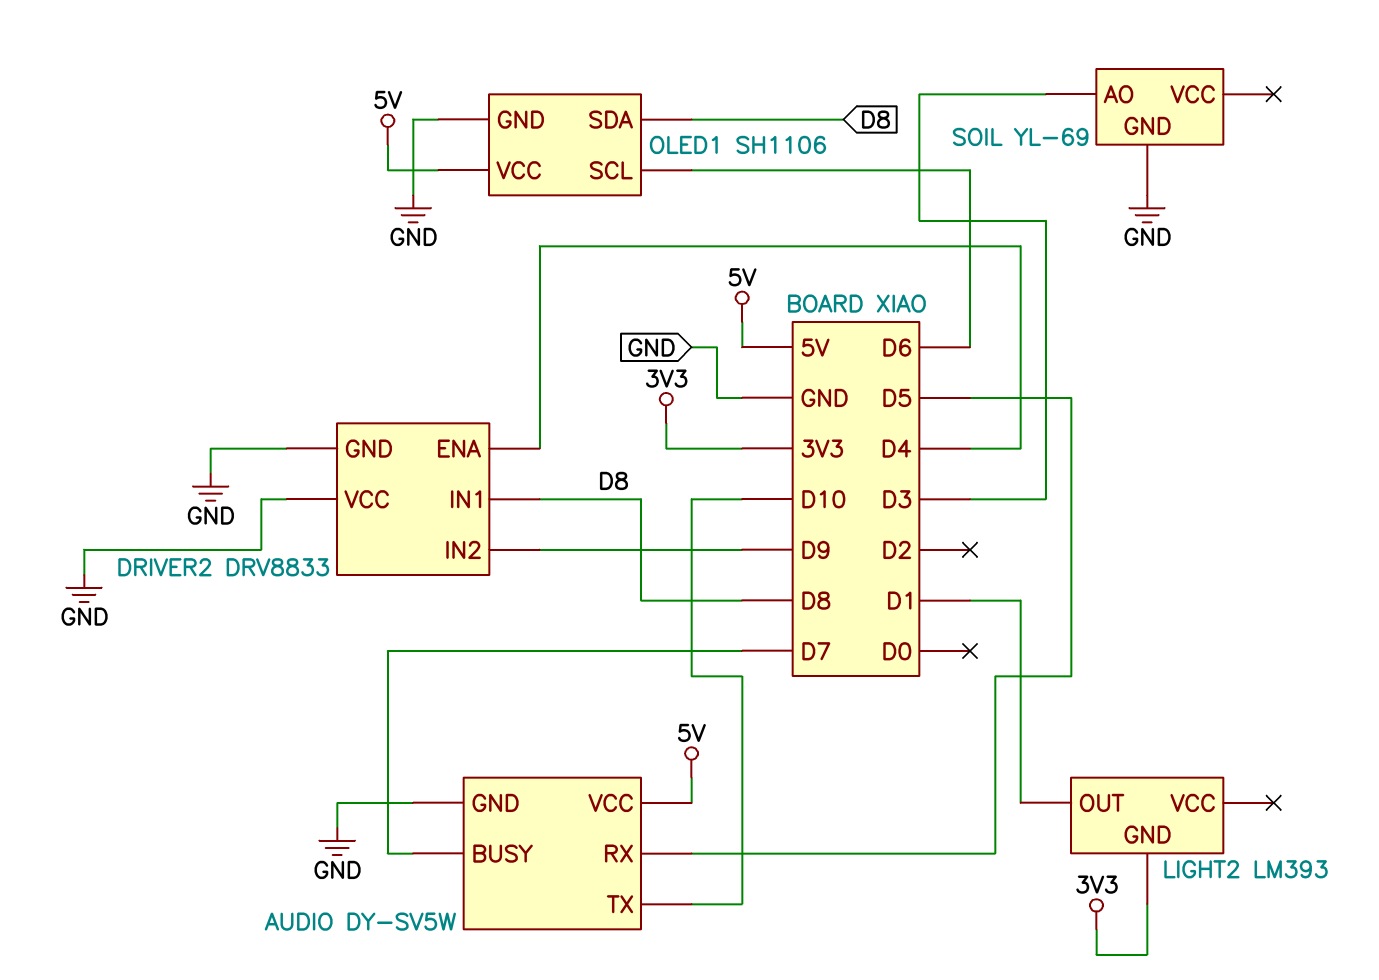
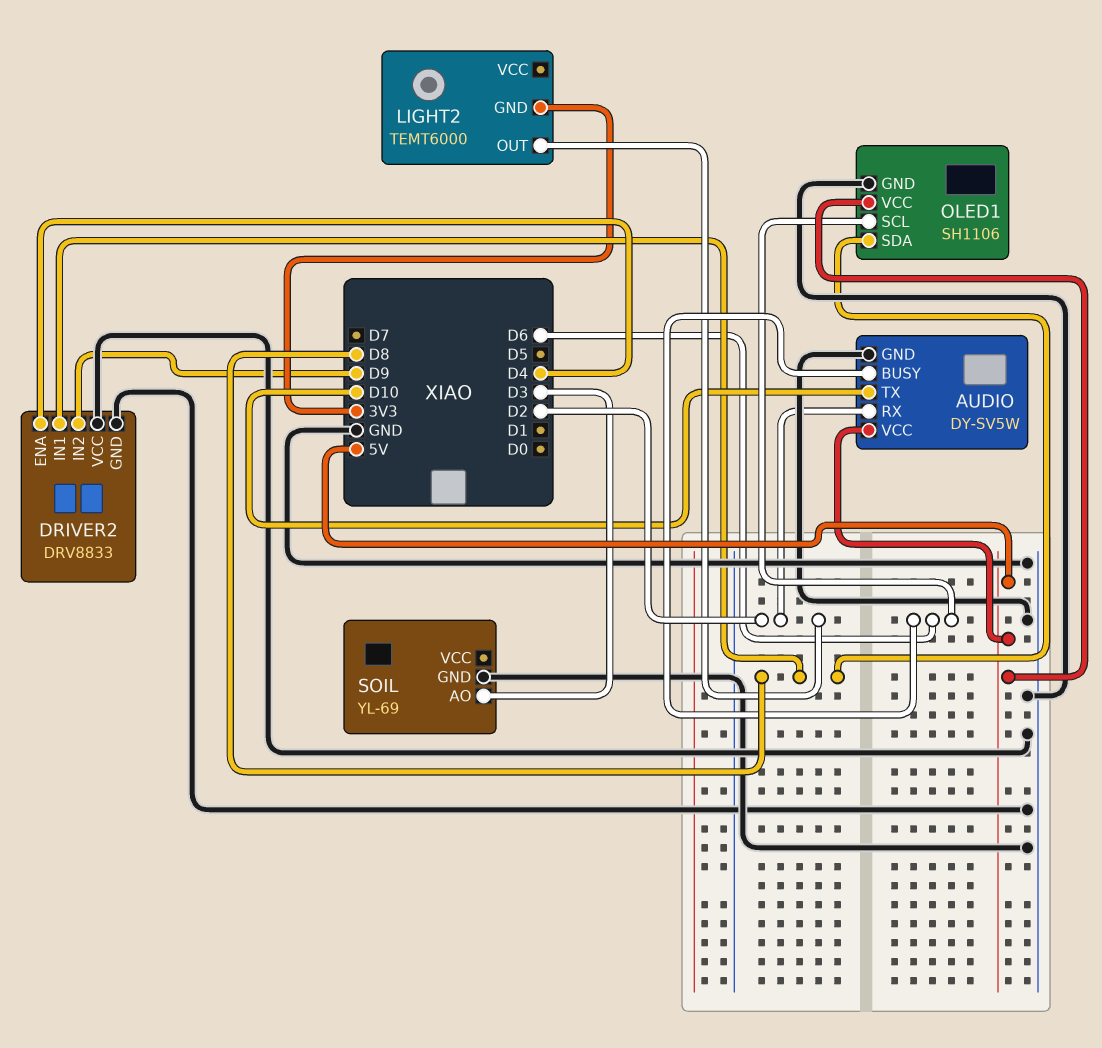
AUDIO pin BUSY: D7 -> D6
AUDIO pin RX: D5 -> D2
LIGHT2: LM393 -> TEMT6000
LIGHT2 pin OUT: D1 -> D2

